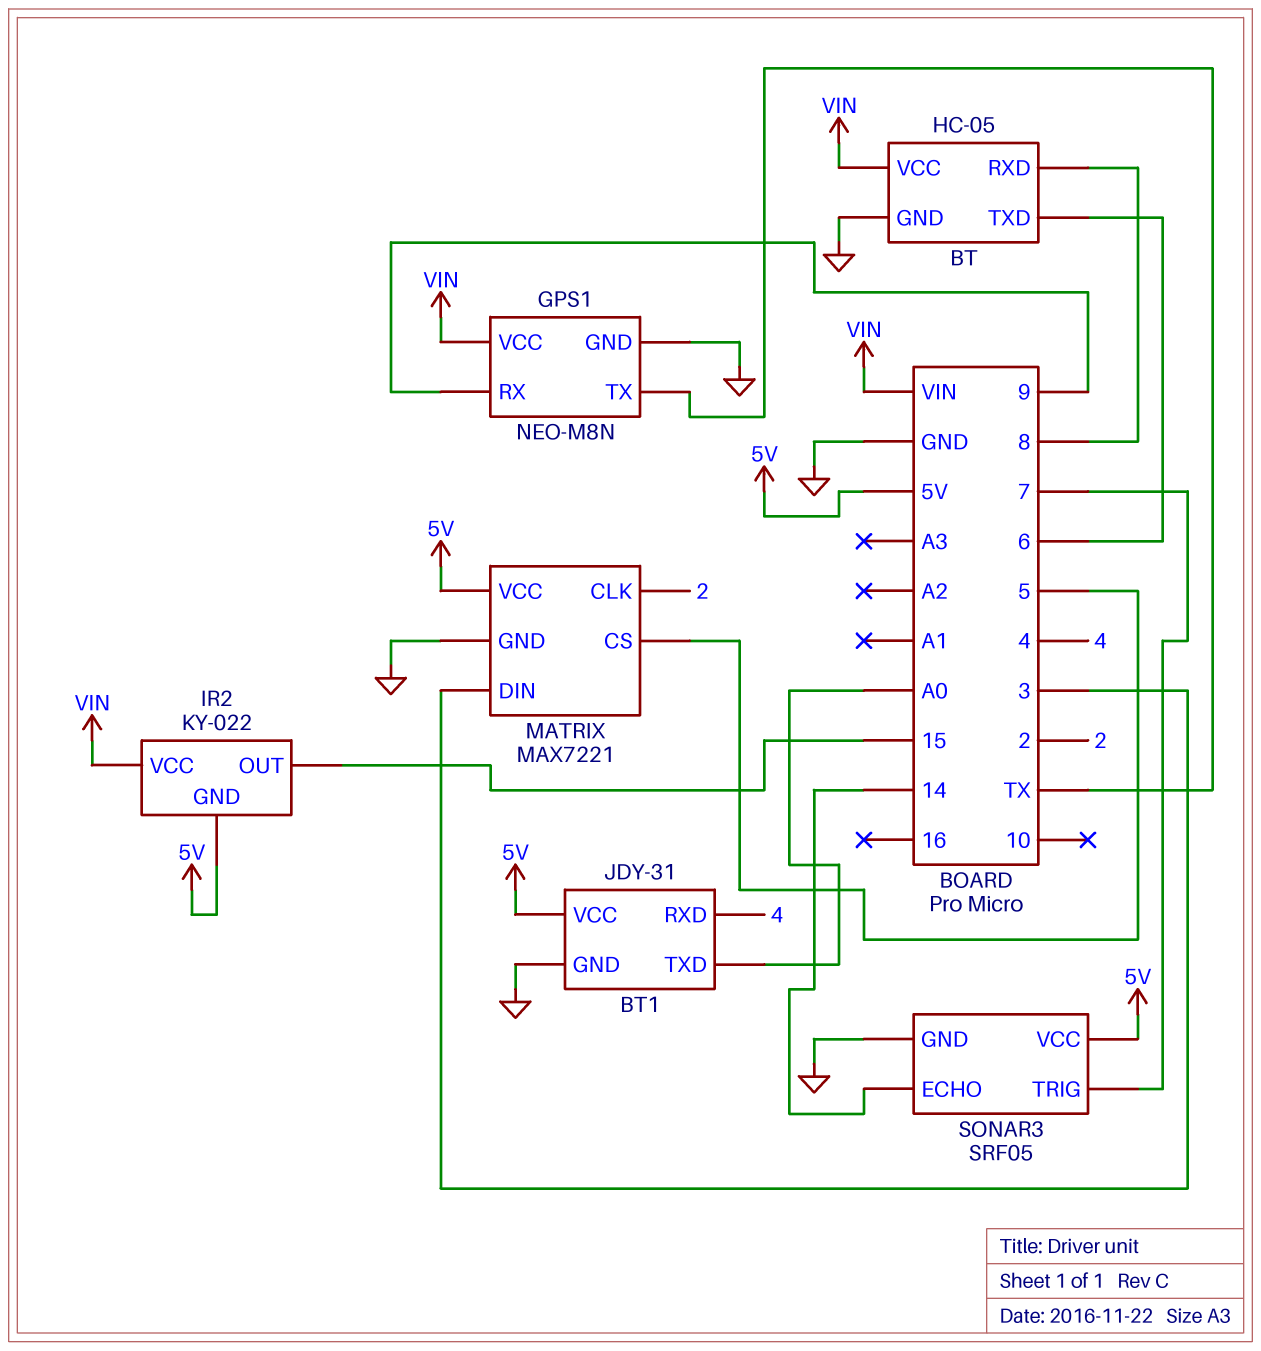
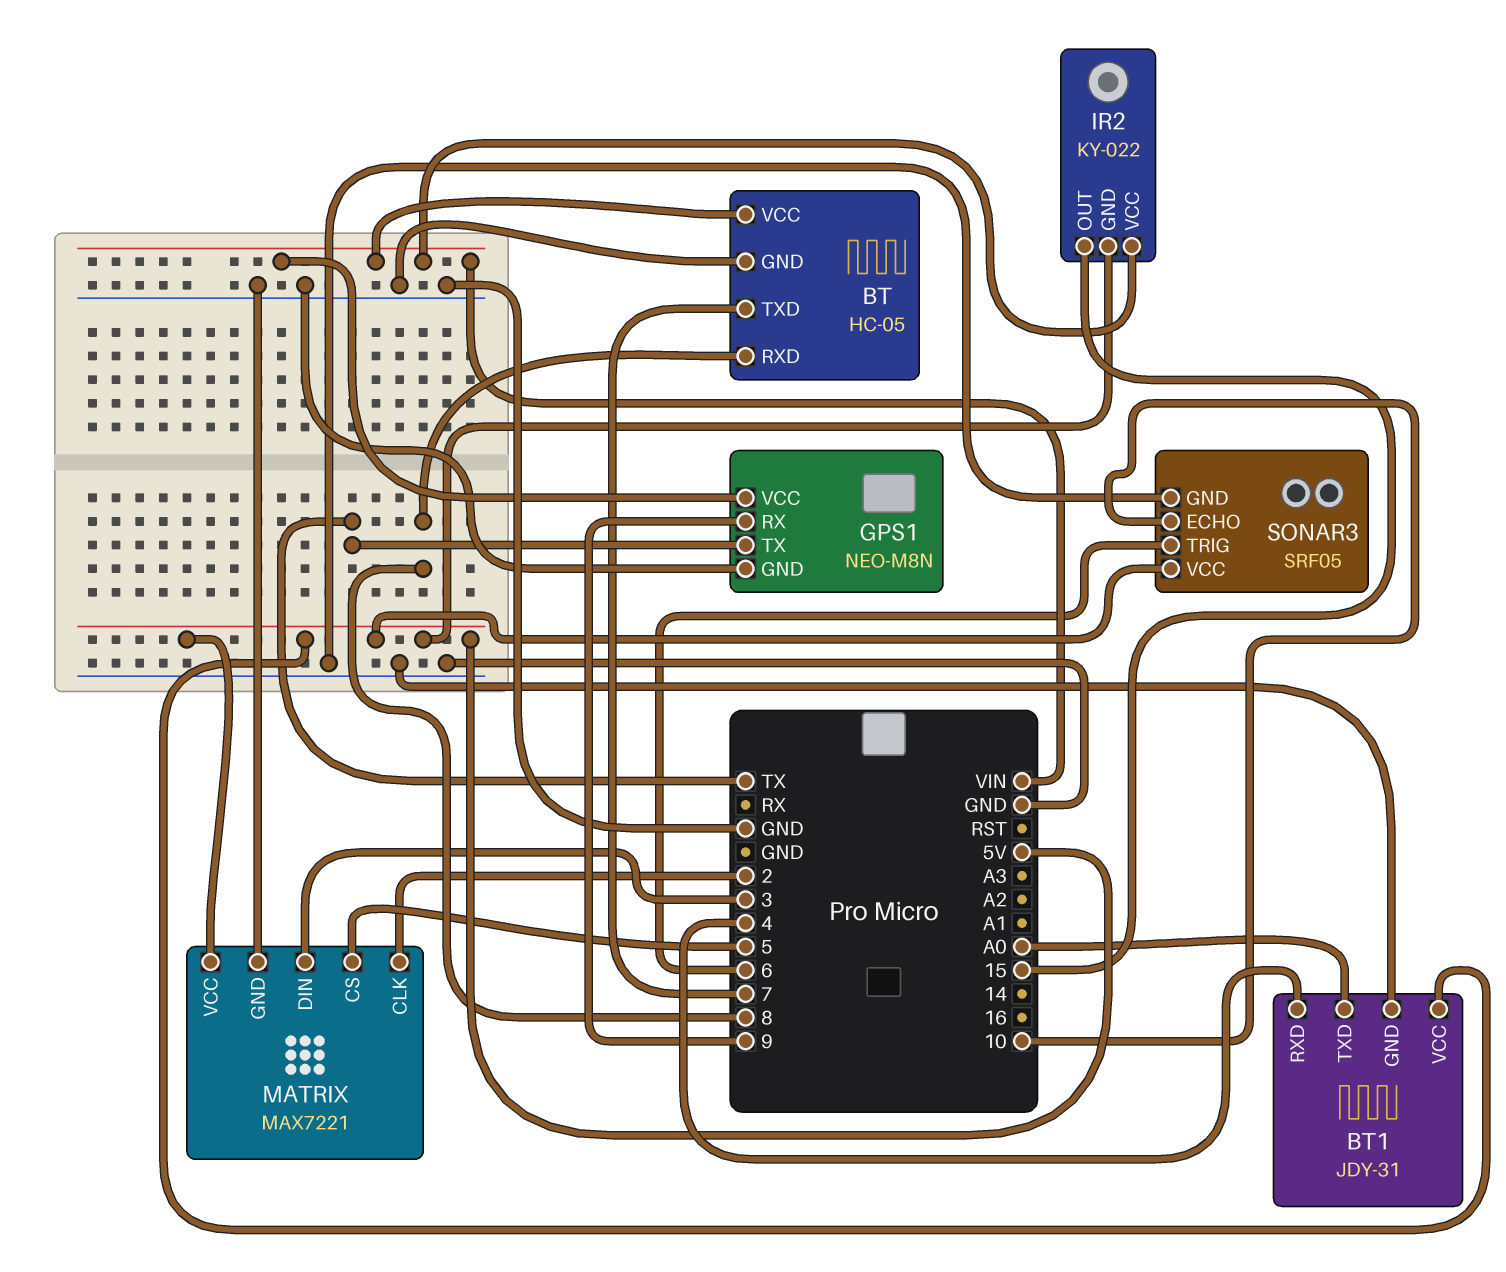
BT pin TXD: 6 -> 7
SONAR3 pin ECHO: 14 -> 10
SONAR3 pin TRIG: 7 -> 6

